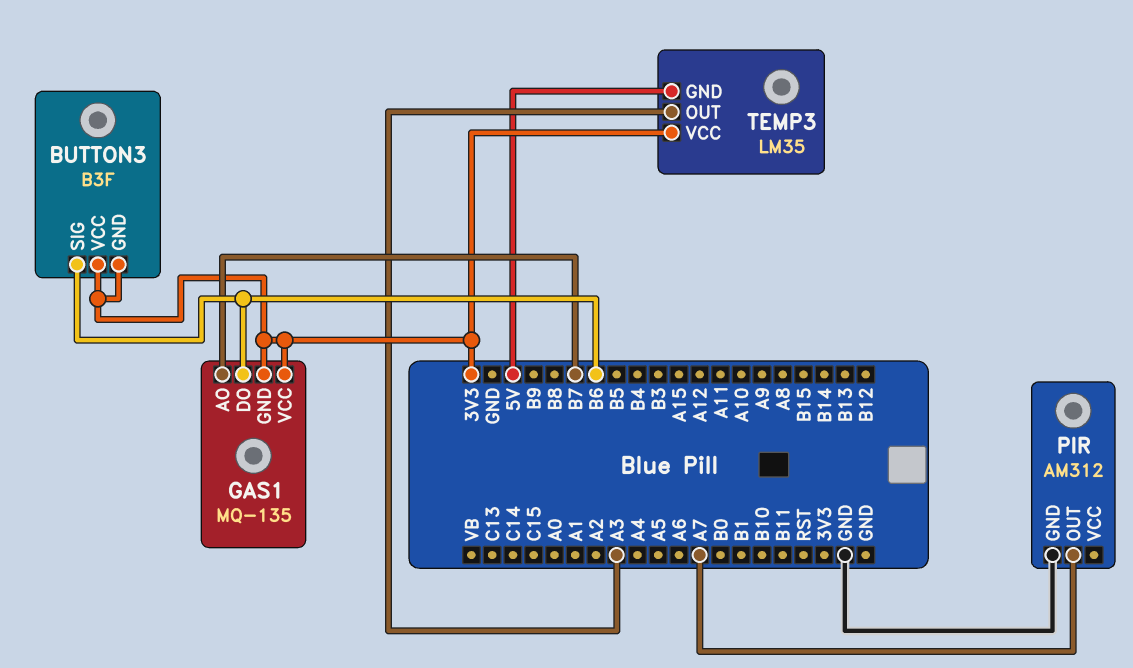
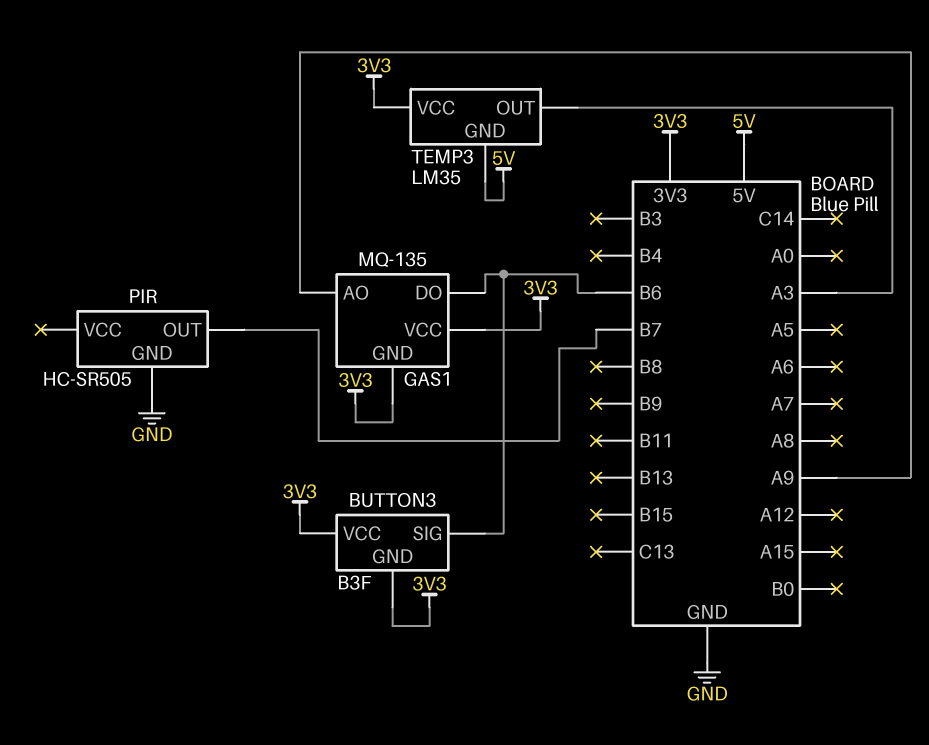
GAS1 pin AO: B7 -> A9
PIR: AM312 -> HC-SR505
PIR pin OUT: A7 -> B7

